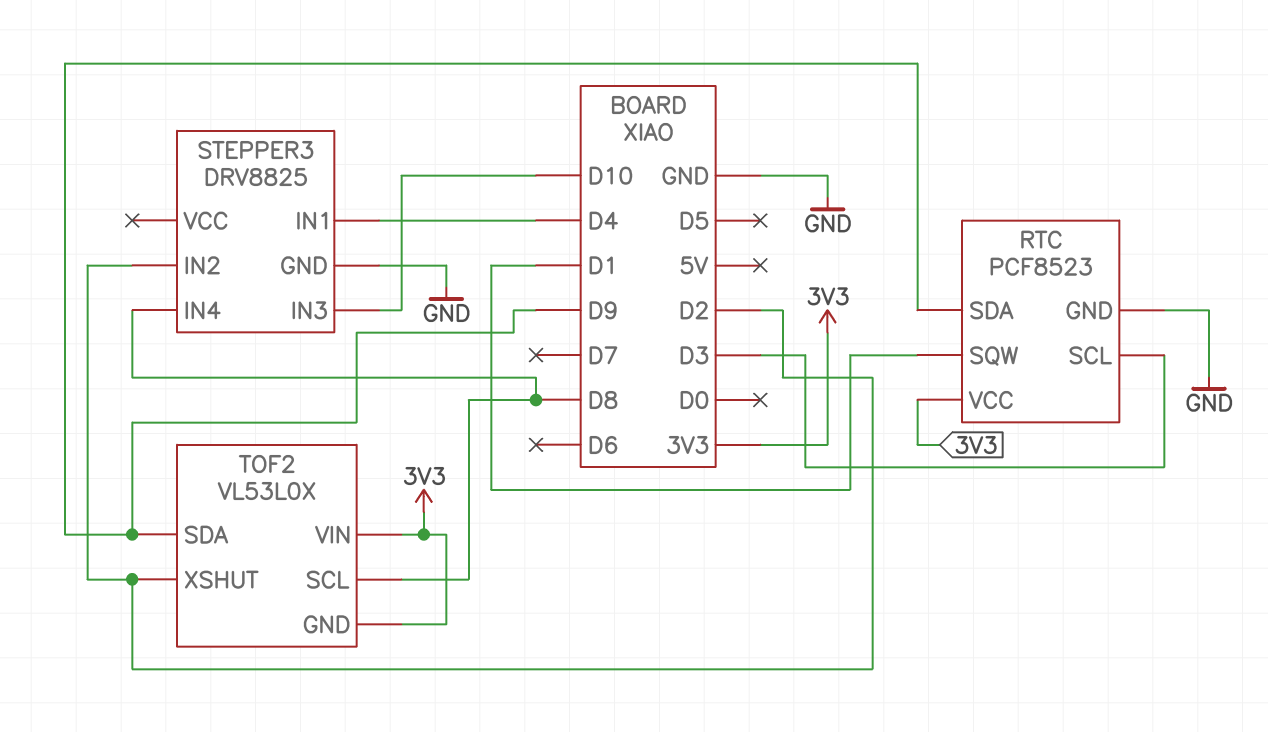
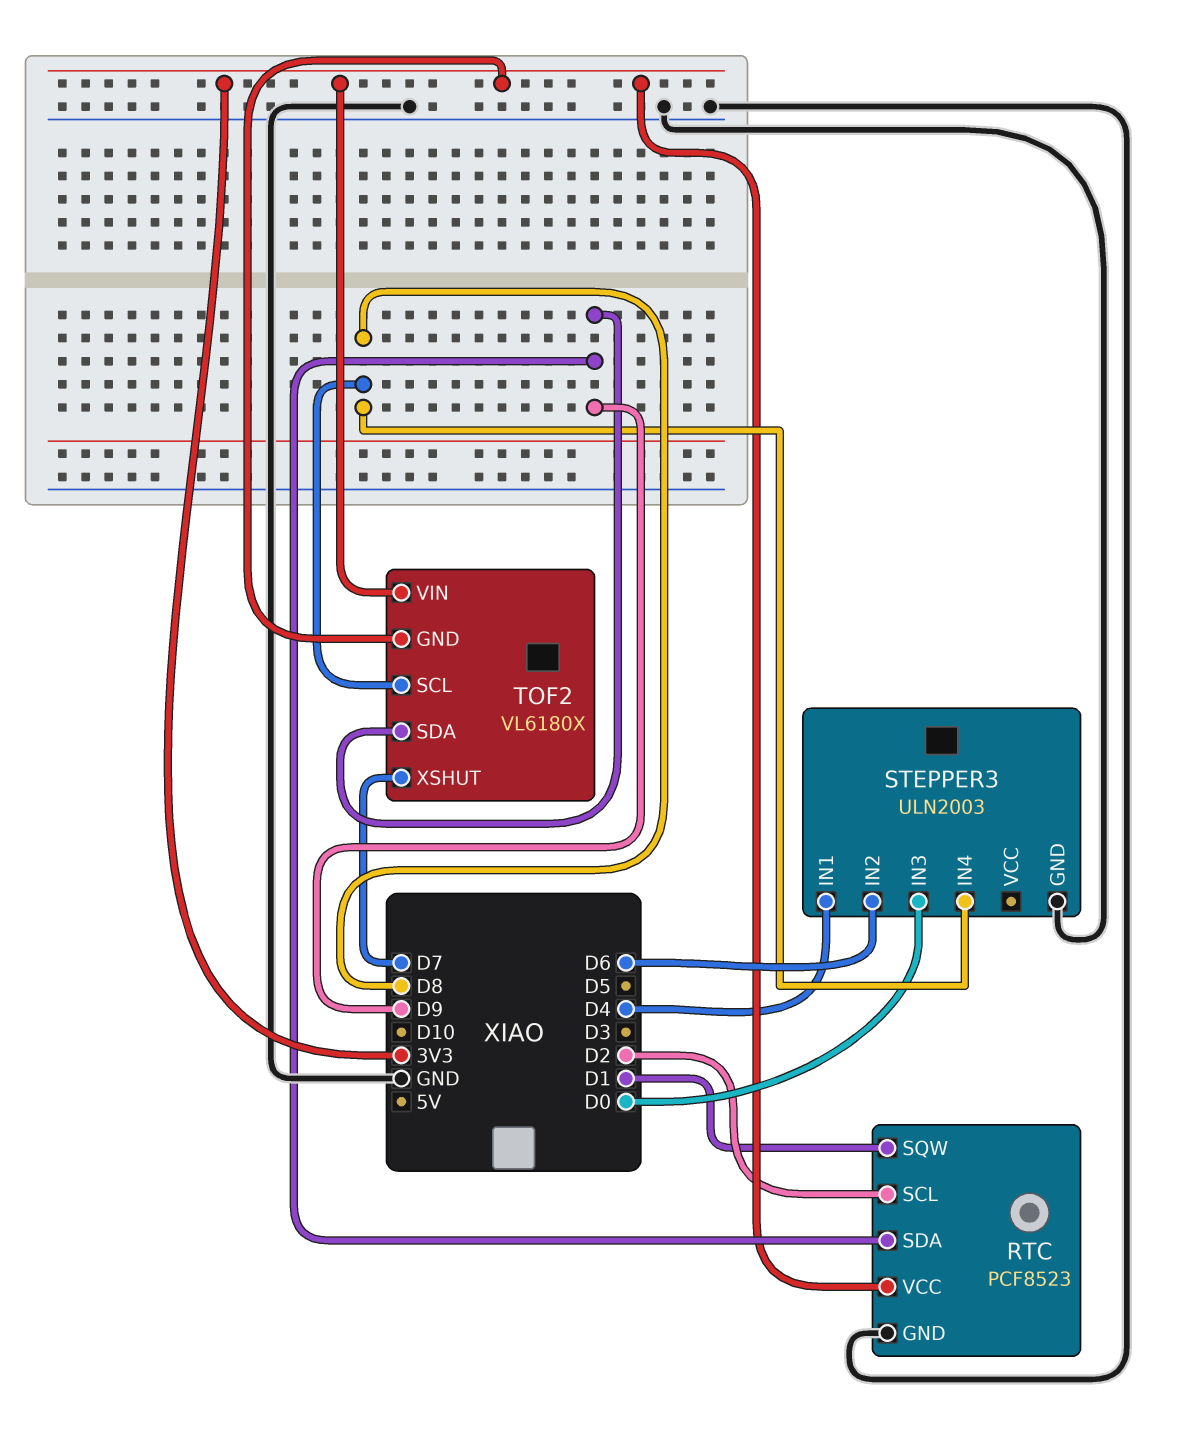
RTC pin SCL: D3 -> D2
STEPPER3: DRV8825 -> ULN2003
STEPPER3 pin IN2: D2 -> D6
STEPPER3 pin IN3: D10 -> D0
TOF2: VL53L0X -> VL6180X
TOF2 pin XSHUT: D2 -> D7

